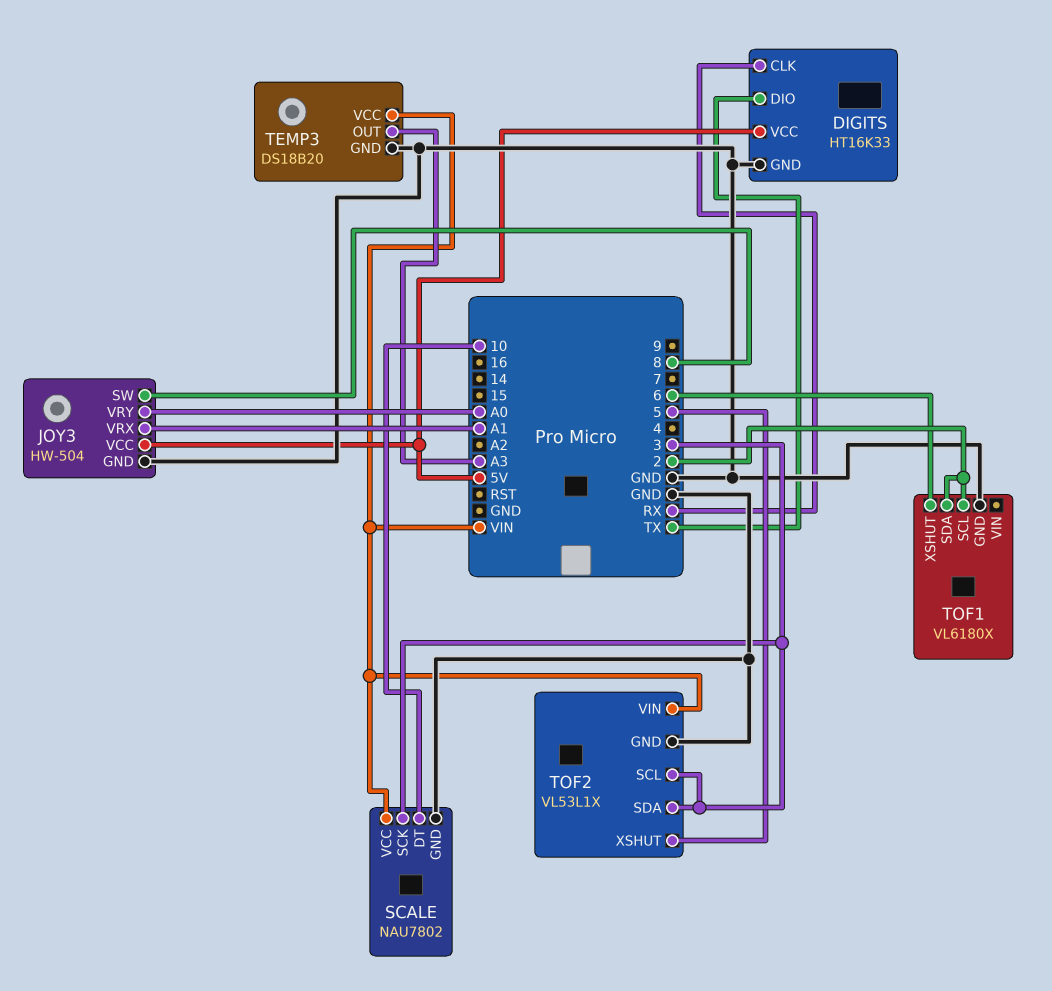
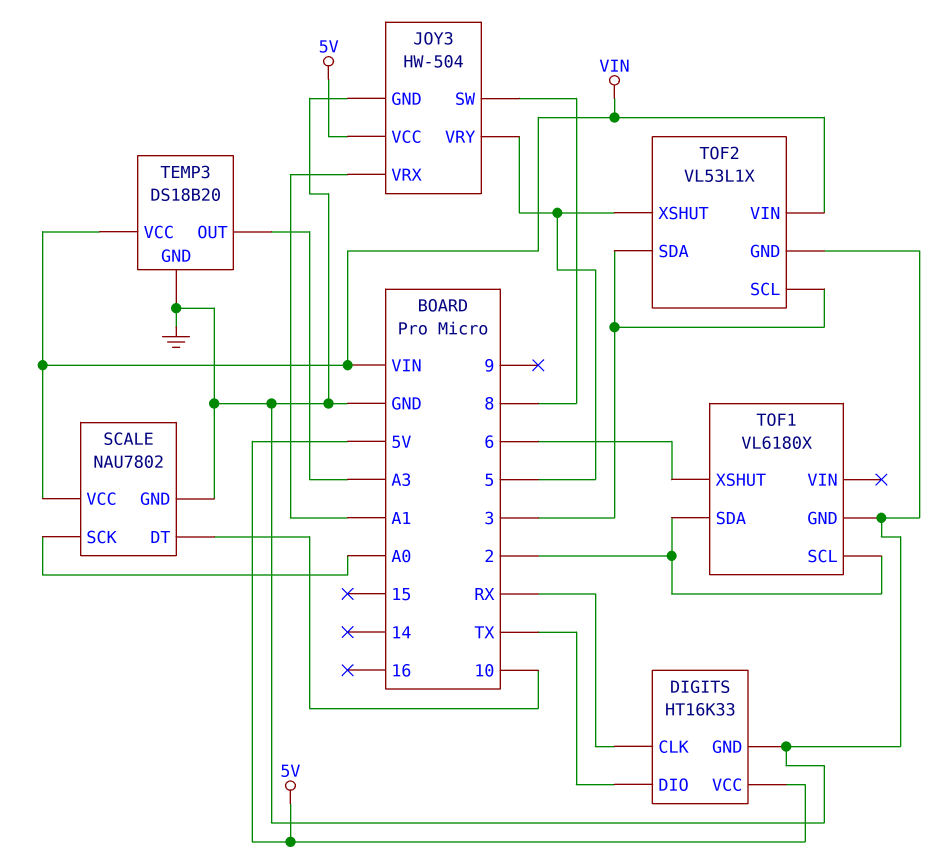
JOY3 pin VRY: A0 -> 5
SCALE pin SCK: 3 -> A0

